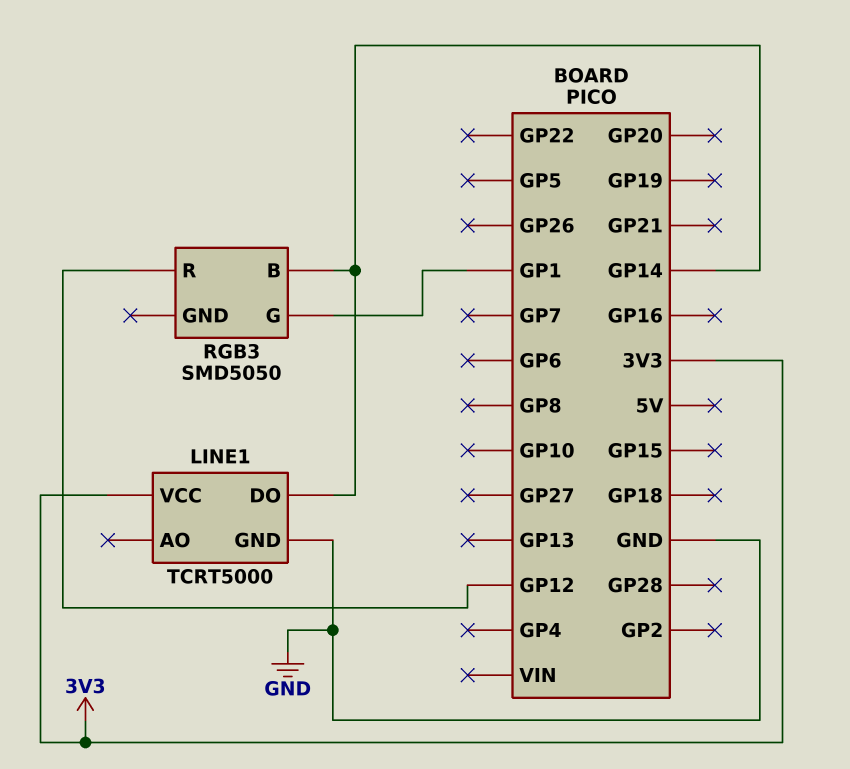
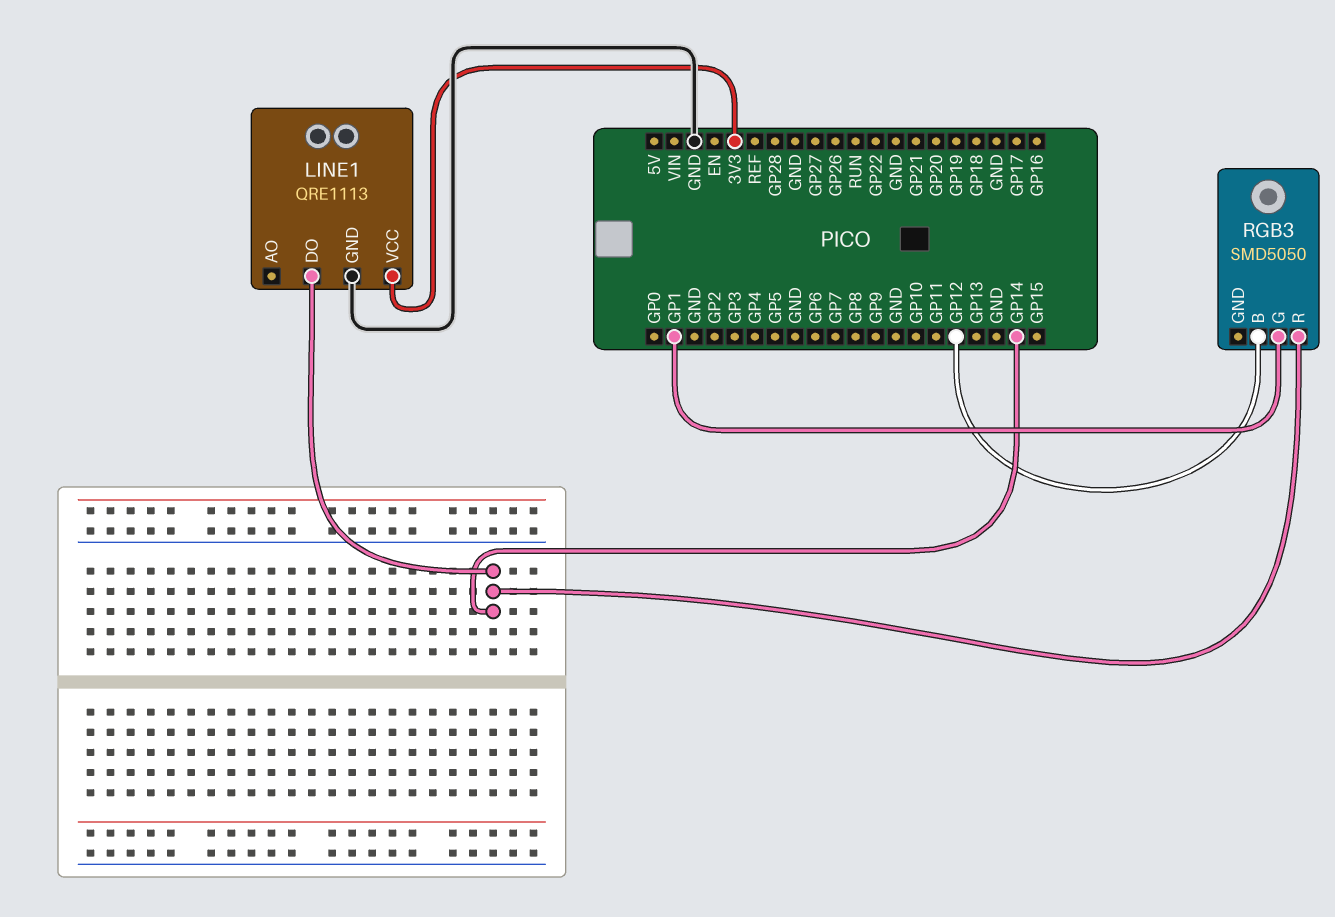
LINE1: TCRT5000 -> QRE1113
RGB3 pin B: GP14 -> GP12
RGB3 pin R: GP12 -> GP14

